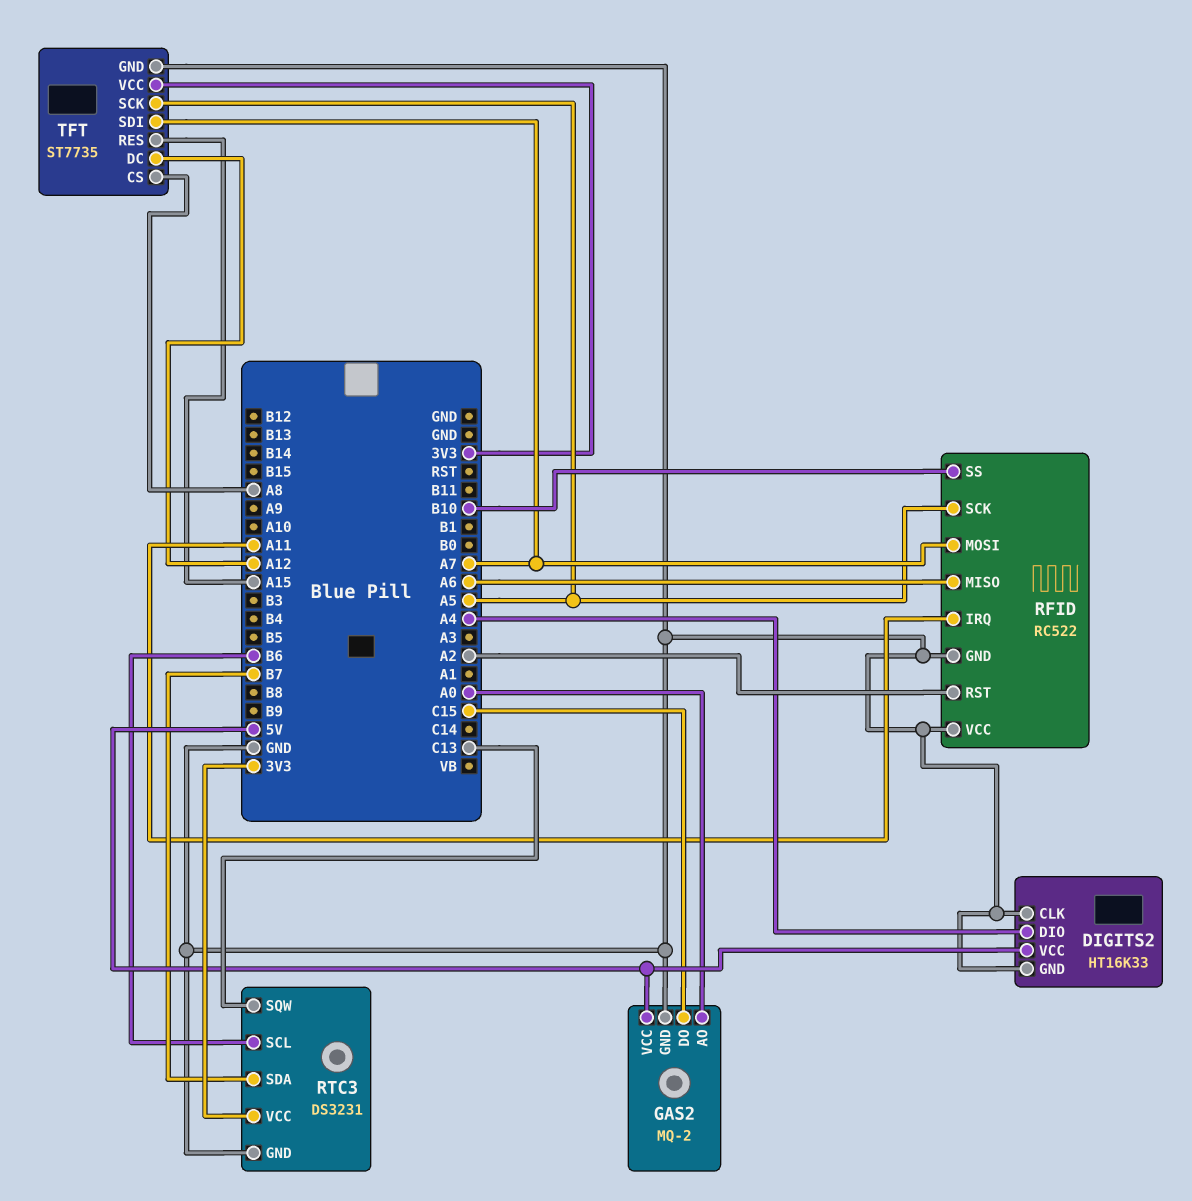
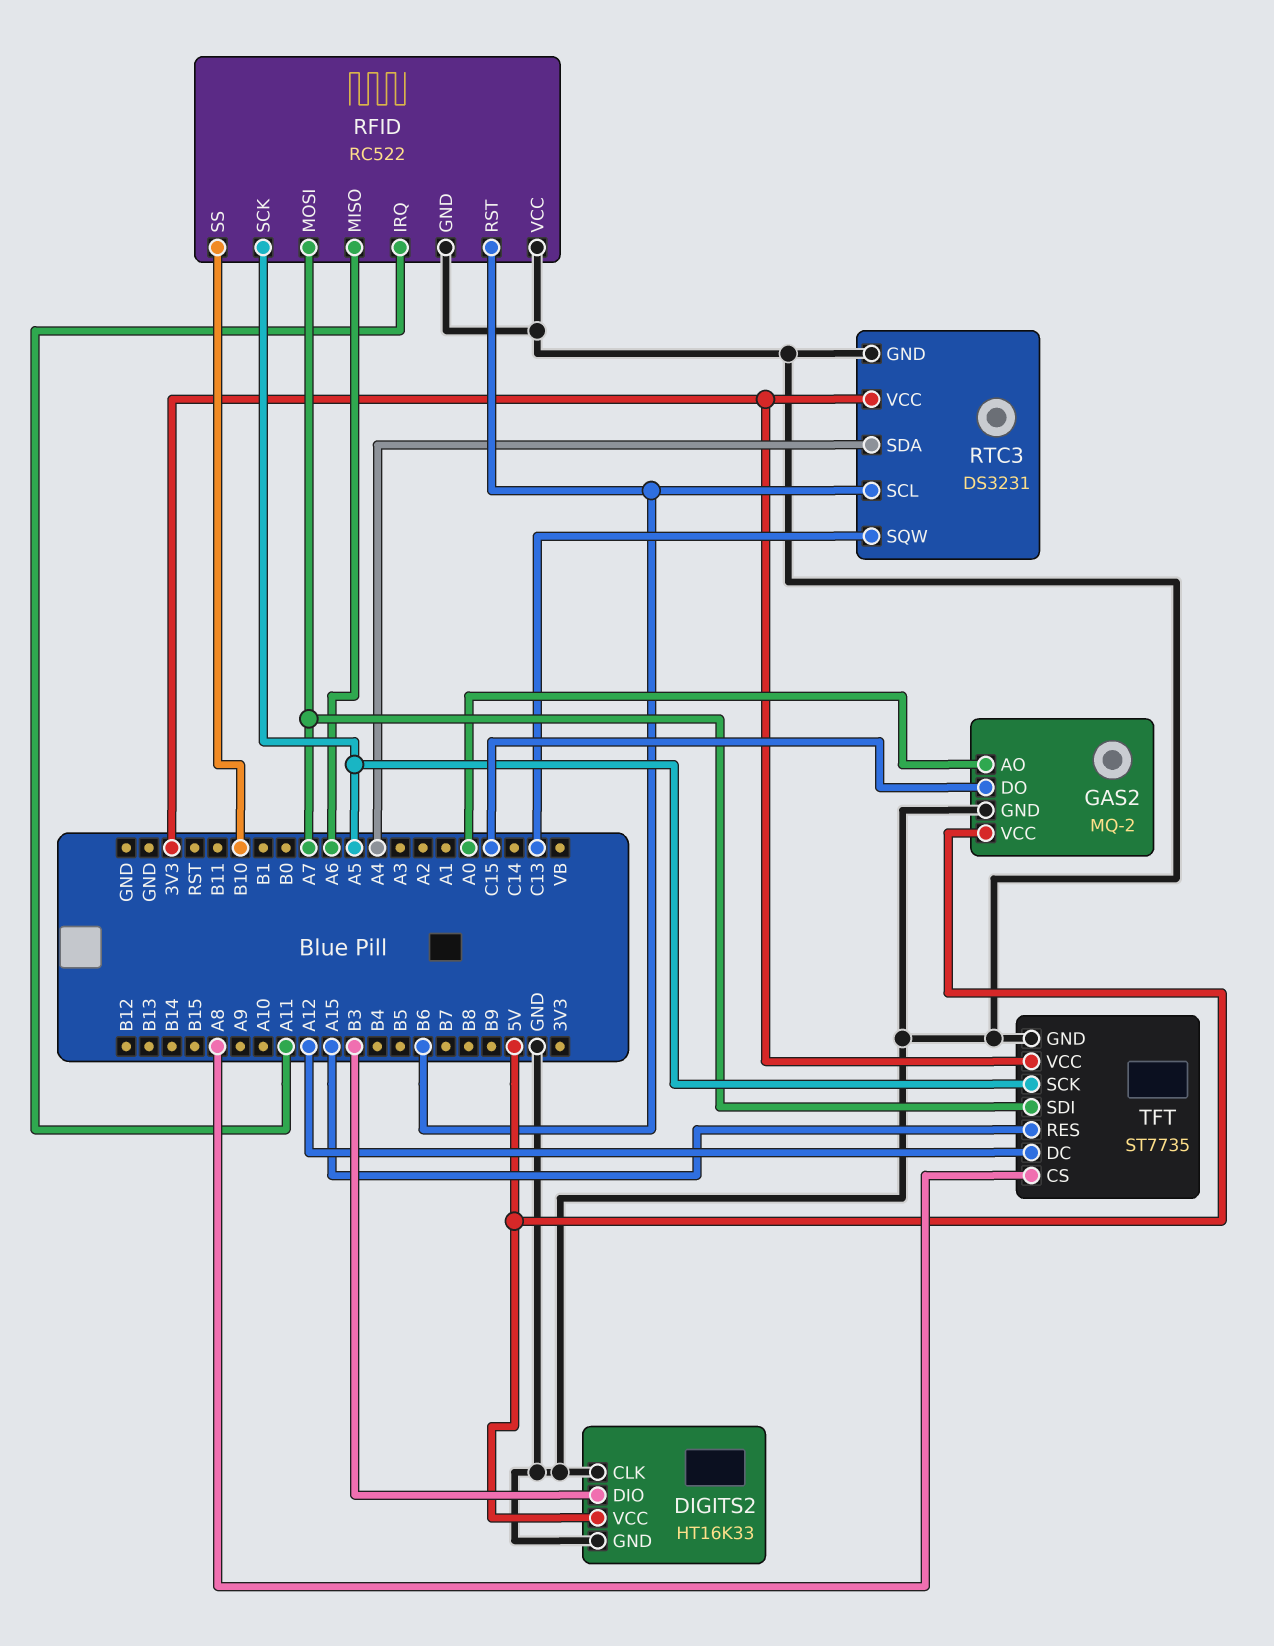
DIGITS2 pin DIO: A4 -> B3
RFID pin RST: A2 -> B6
RTC3 pin SDA: B7 -> A4

